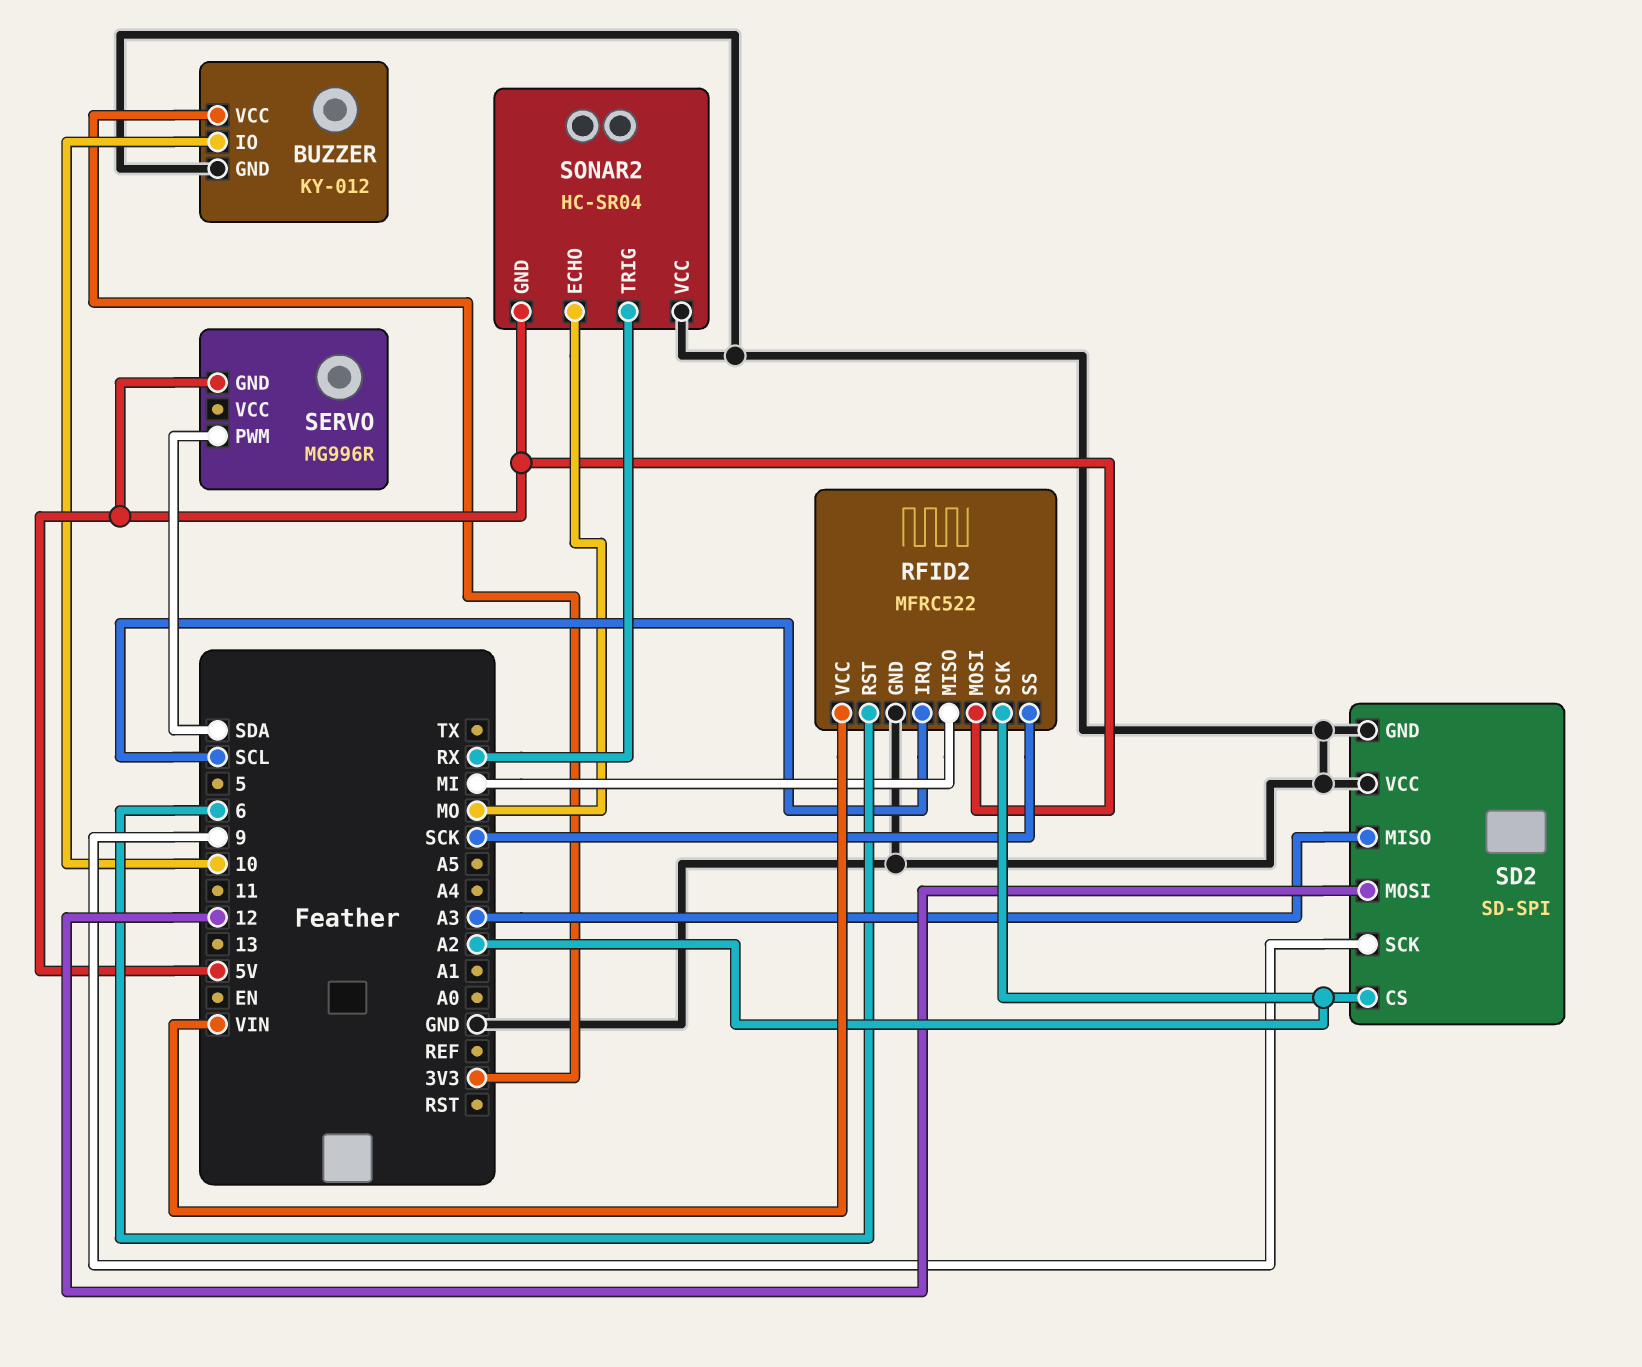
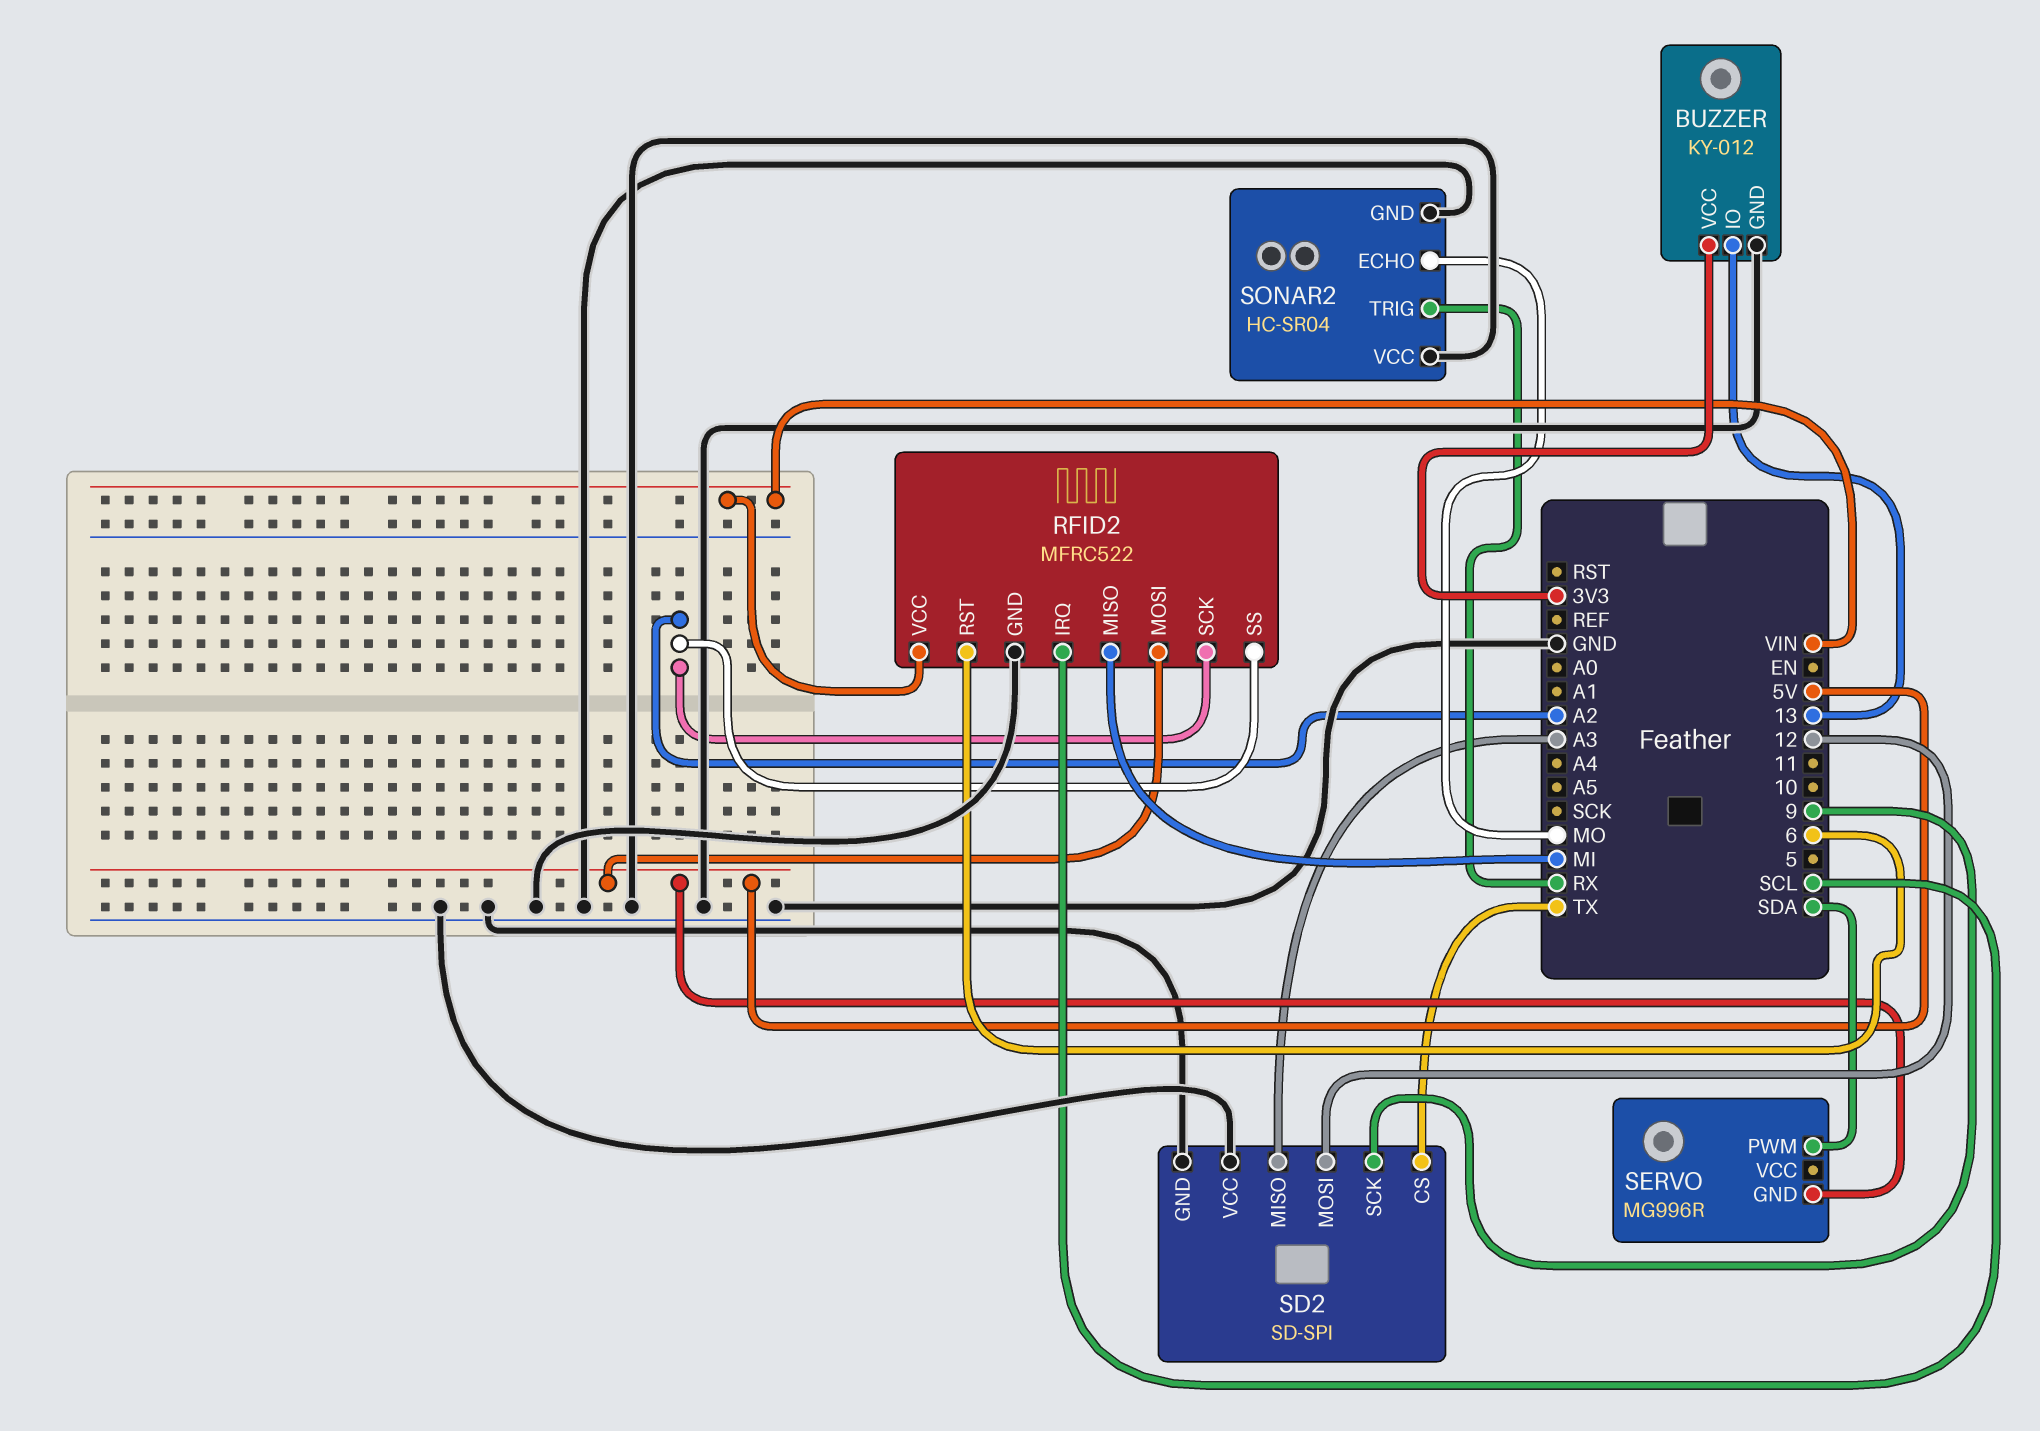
BUZZER pin IO: 10 -> 13
RFID2 pin SS: SCK -> A2
SD2 pin CS: A2 -> TX
SONAR2 pin GND: 5V -> GND

